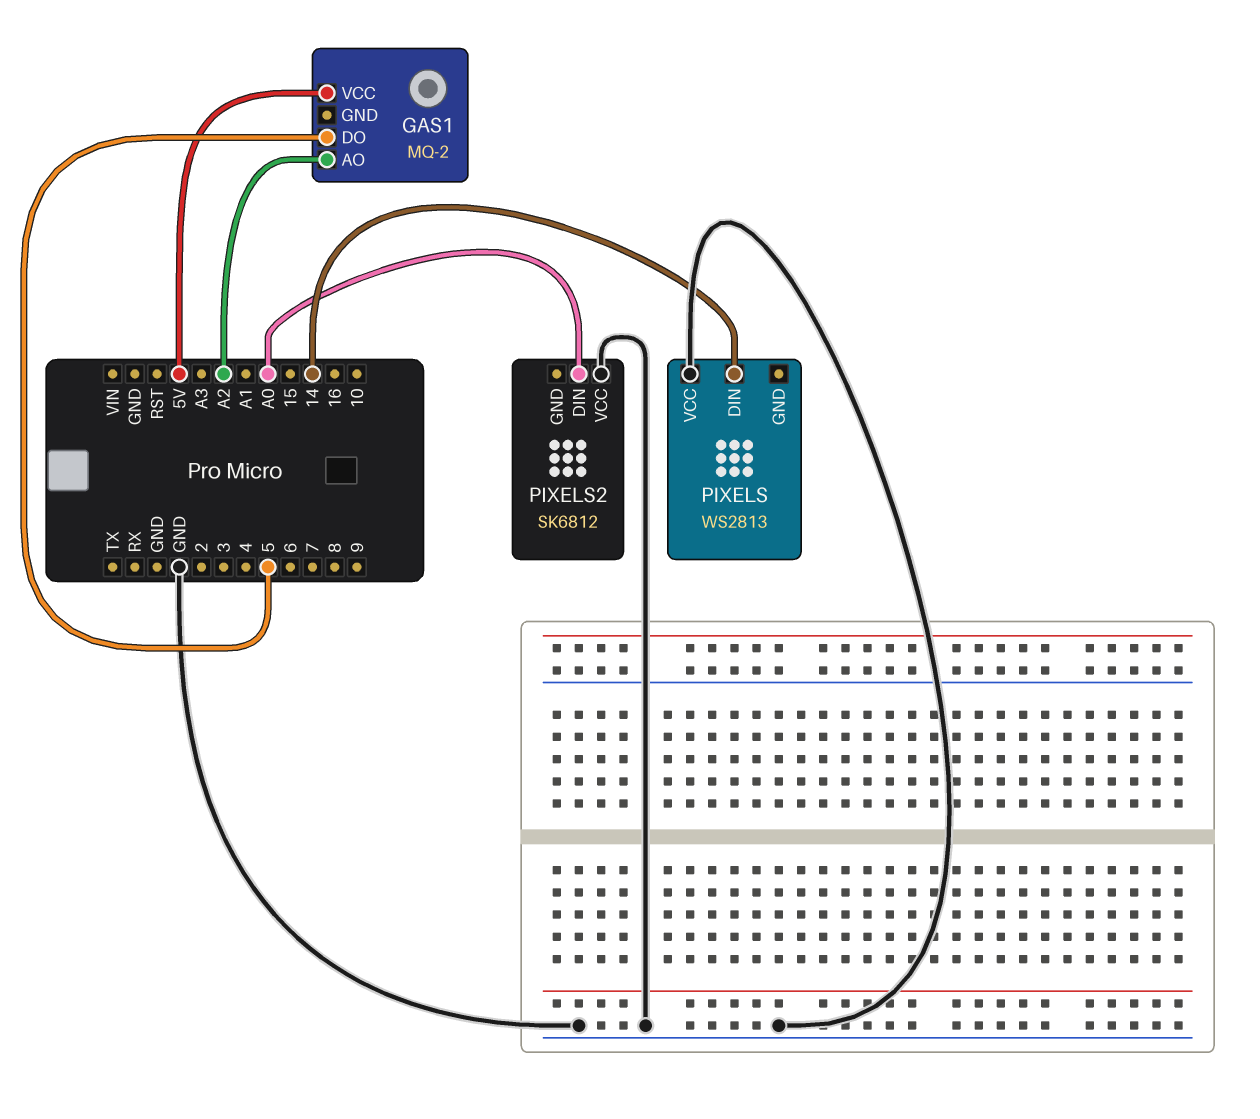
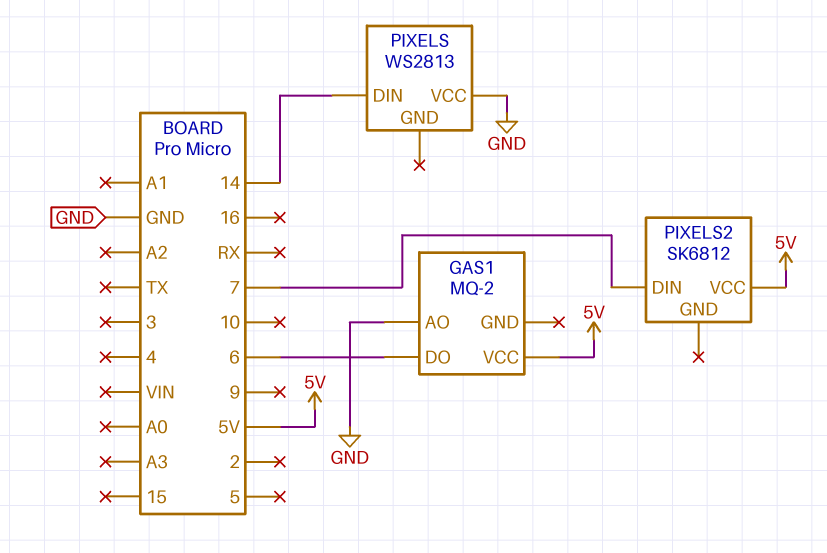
GAS1 pin AO: A2 -> GND
GAS1 pin DO: 5 -> 6
PIXELS2 pin DIN: A0 -> 7
PIXELS2 pin VCC: GND -> 5V

